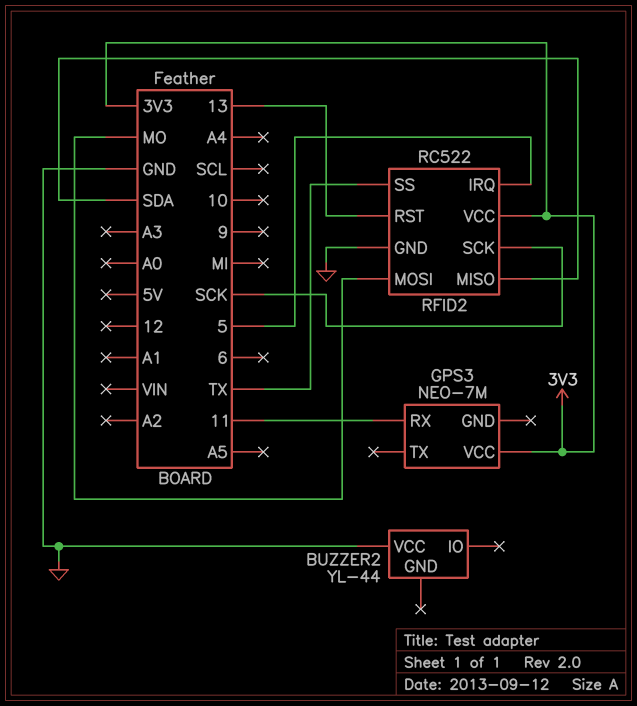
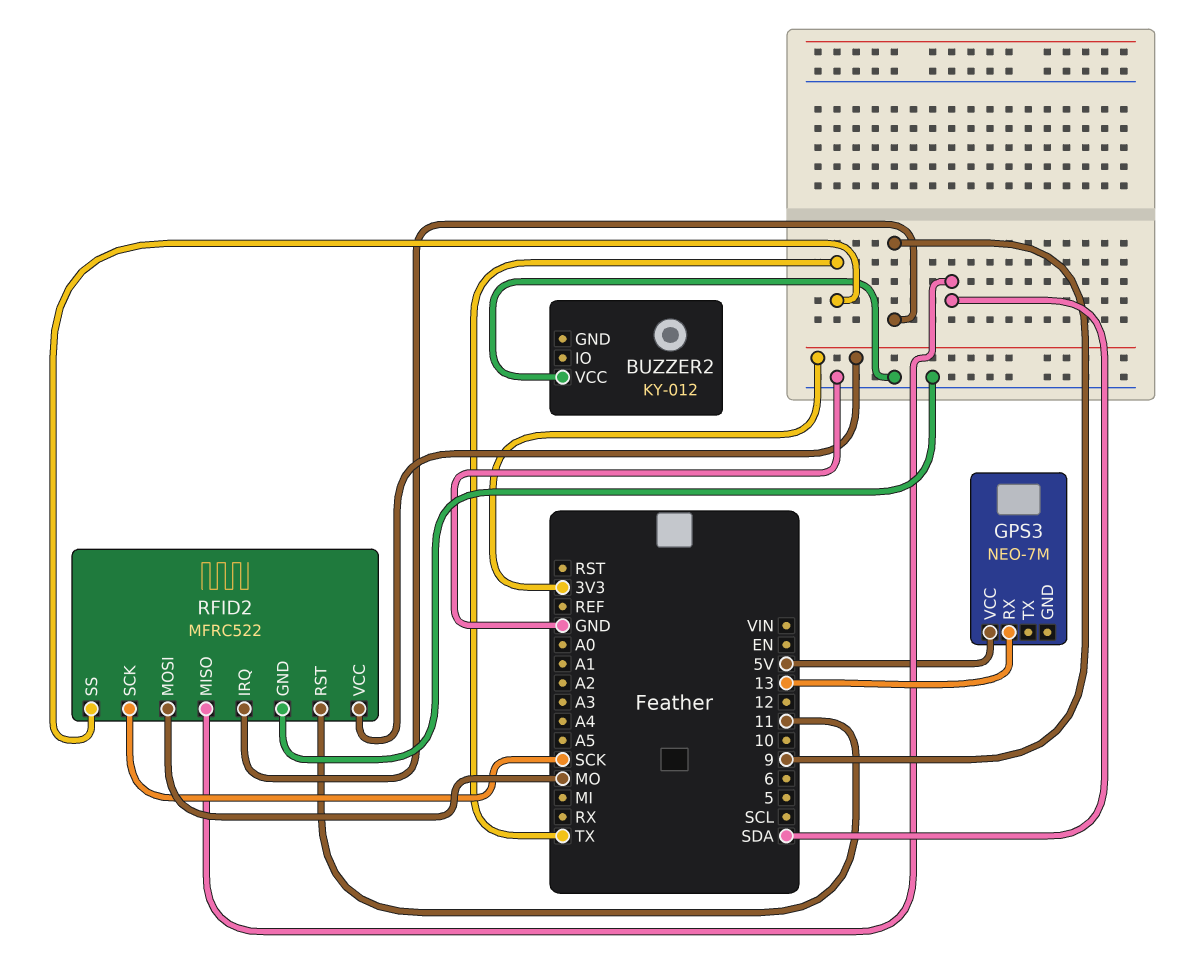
BUZZER2: YL-44 -> KY-012
GPS3 pin RX: 11 -> 13
GPS3 pin VCC: 3V3 -> 5V
RFID2: RC522 -> MFRC522
RFID2 pin IRQ: 5 -> 9
RFID2 pin RST: 13 -> 11

